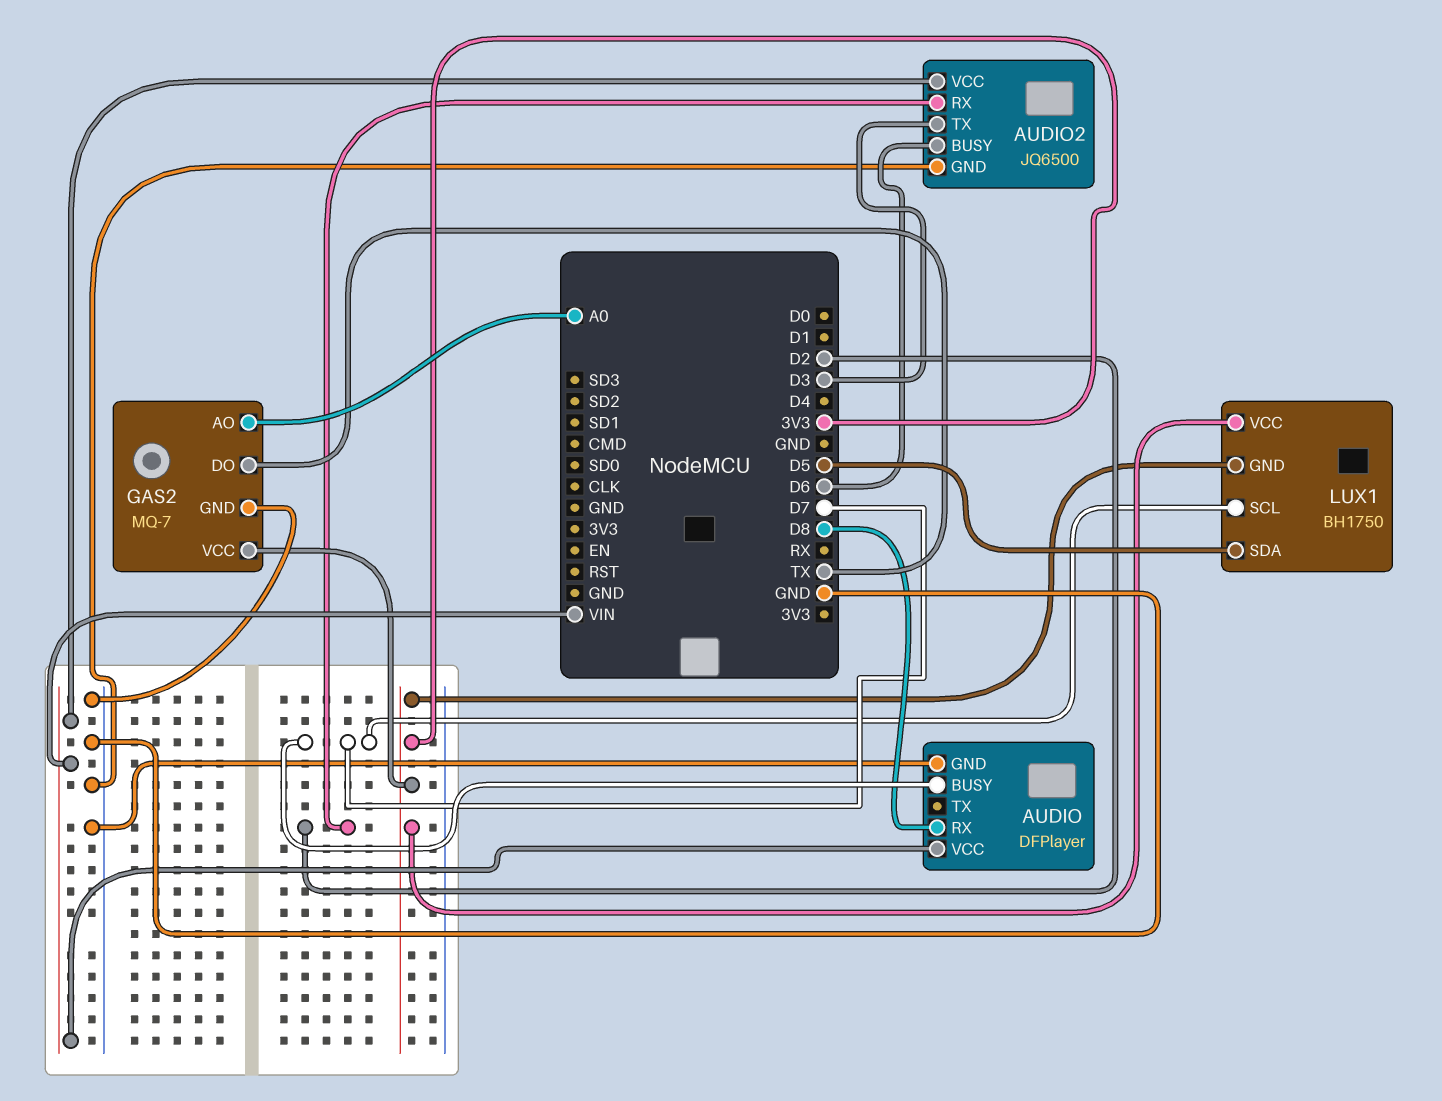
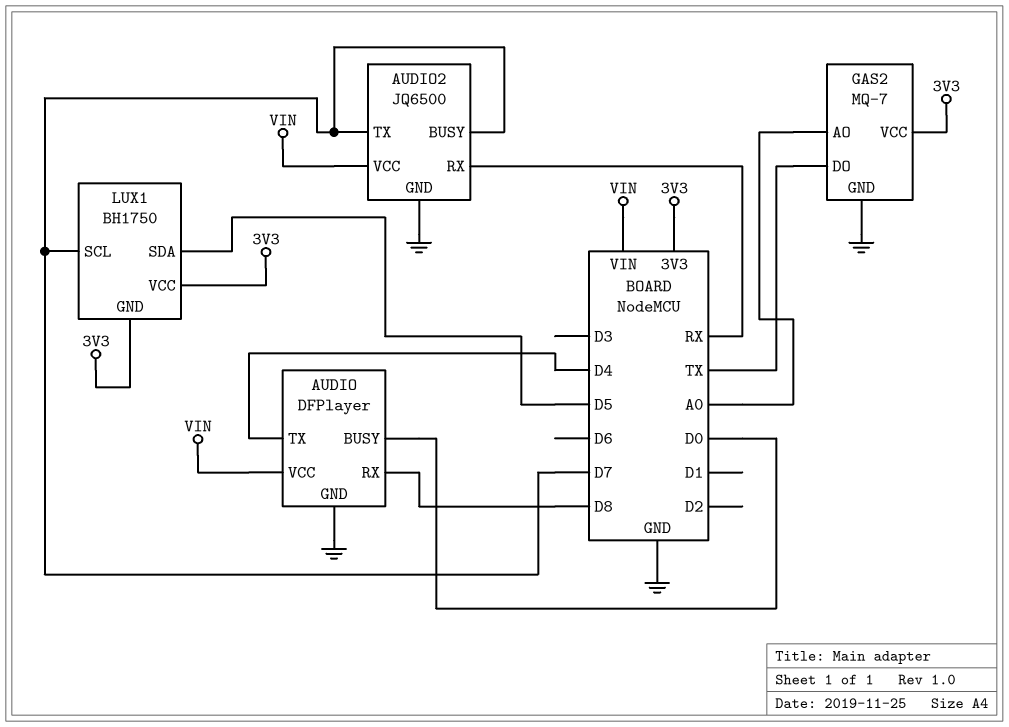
AUDIO pin BUSY: D7 -> D0
AUDIO pin TX: none -> D4
AUDIO2 pin BUSY: D6 -> D7
AUDIO2 pin RX: D2 -> RX
AUDIO2 pin TX: D3 -> D7

